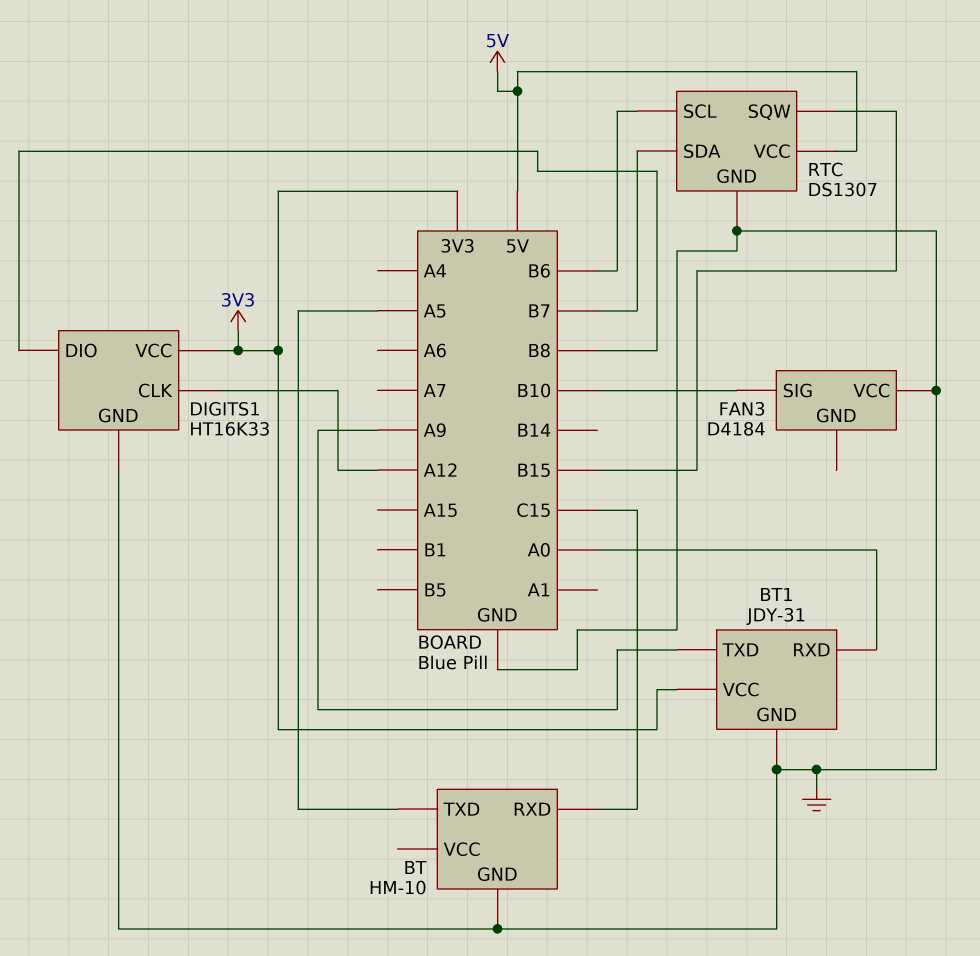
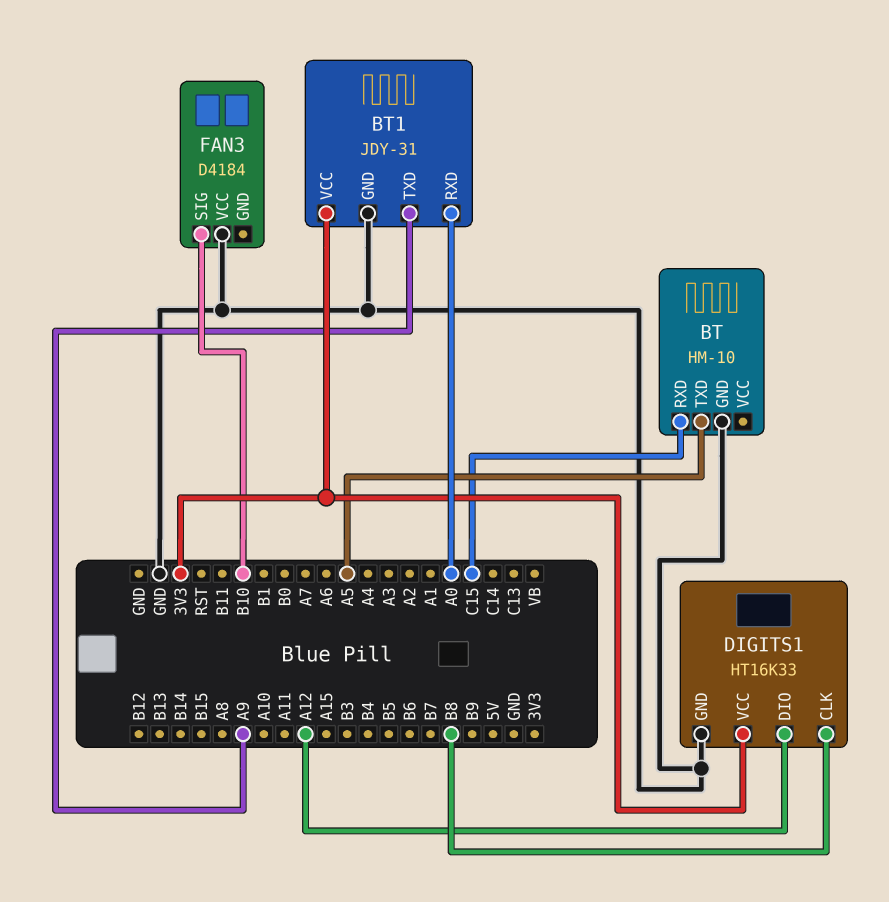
DIGITS1 pin CLK: A12 -> B8
DIGITS1 pin DIO: B8 -> A12
RTC: DS1307 -> none
RTC pin GND: GND -> none
RTC pin SCL: B6 -> none
RTC pin SDA: B7 -> none
RTC pin SQW: B15 -> none
RTC pin VCC: 5V -> none

